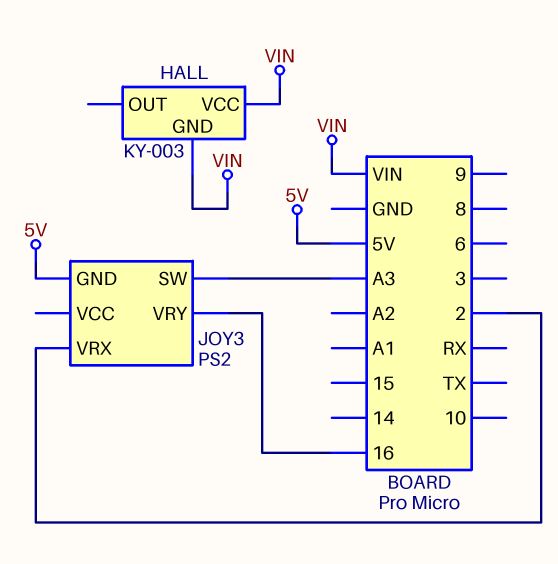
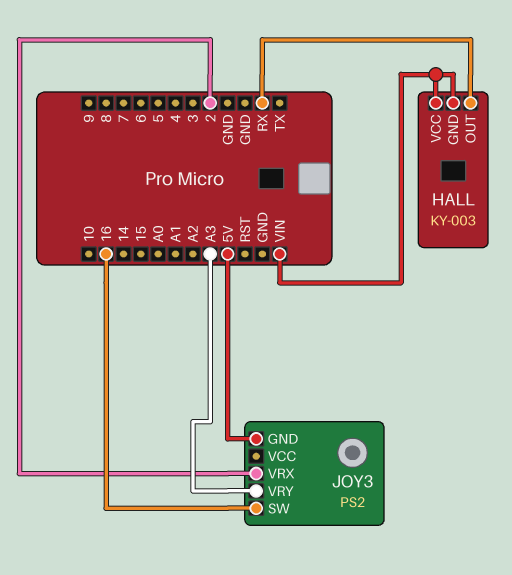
HALL pin OUT: none -> RX
JOY3 pin SW: A3 -> 16
JOY3 pin VRY: 16 -> A3

